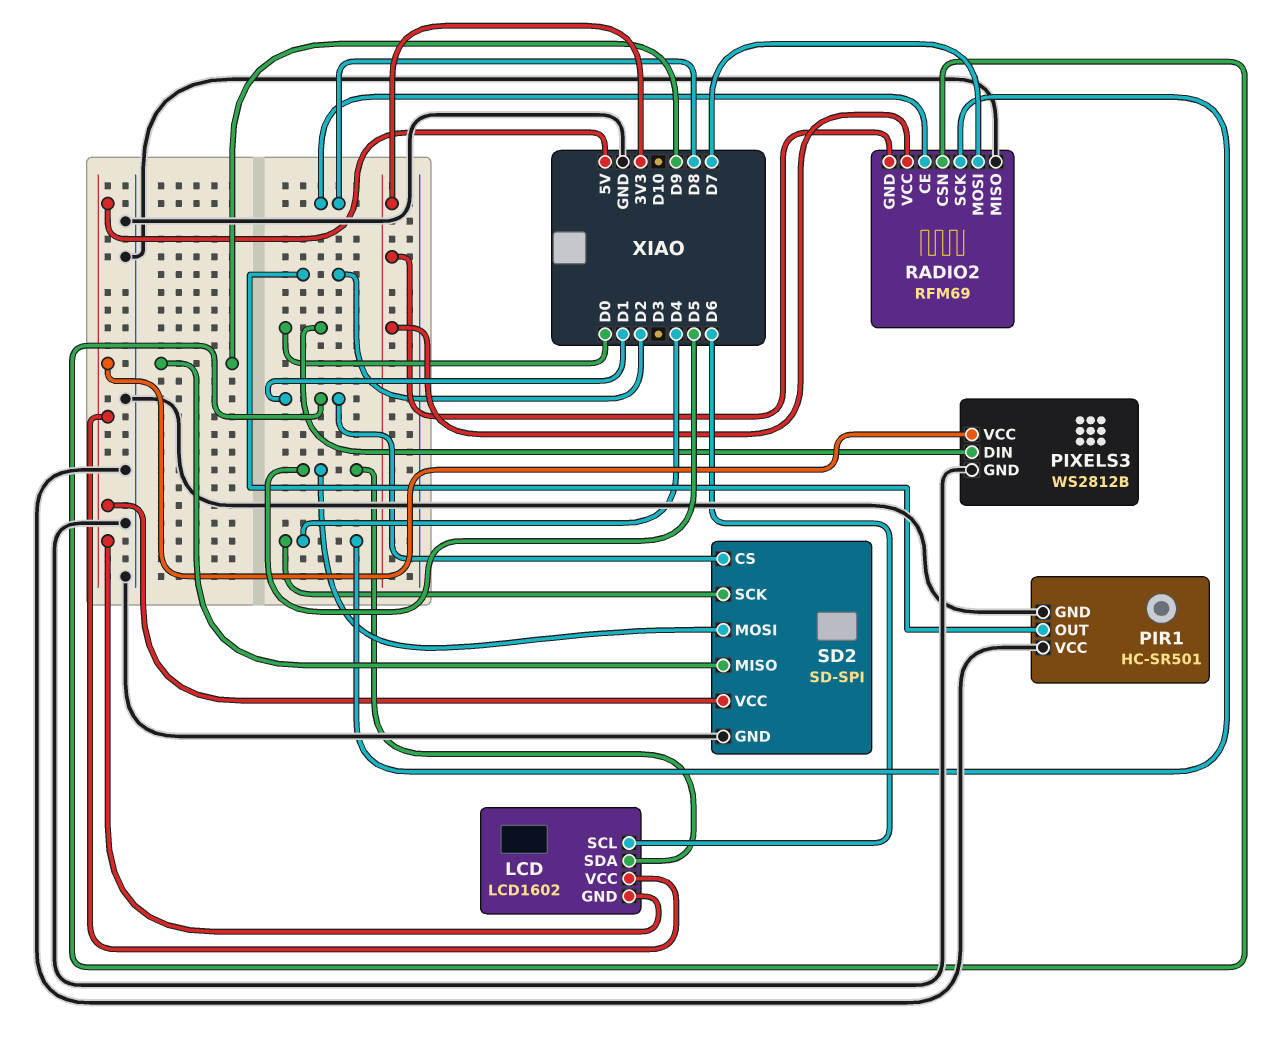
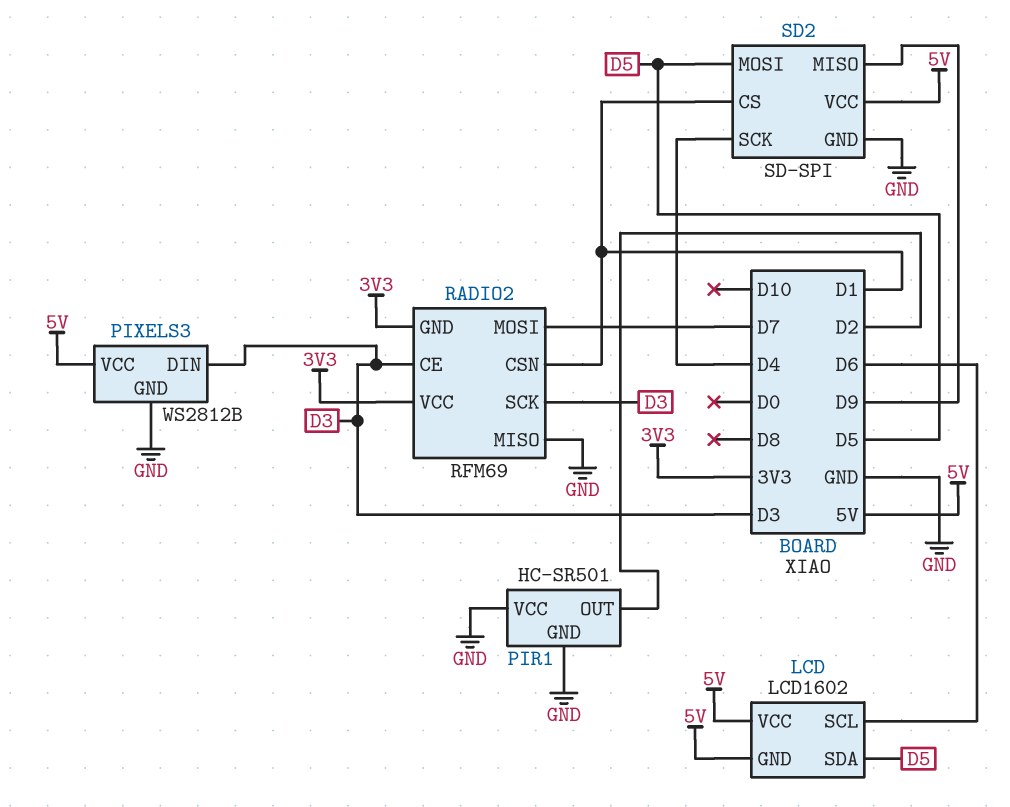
PIXELS3 pin DIN: D0 -> D3
RADIO2 pin CE: D8 -> D3
RADIO2 pin SCK: D4 -> D3

